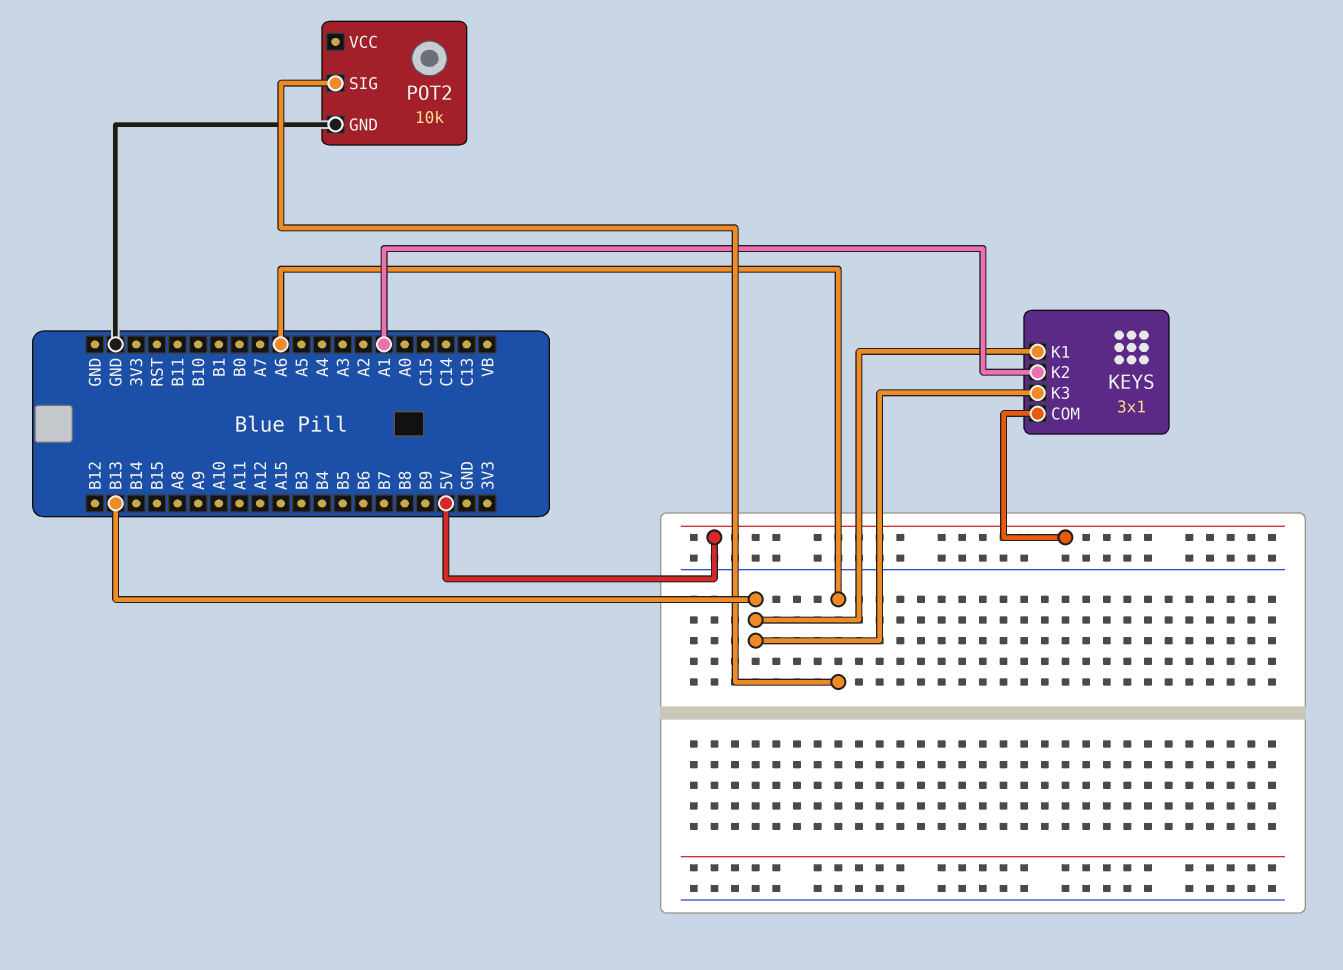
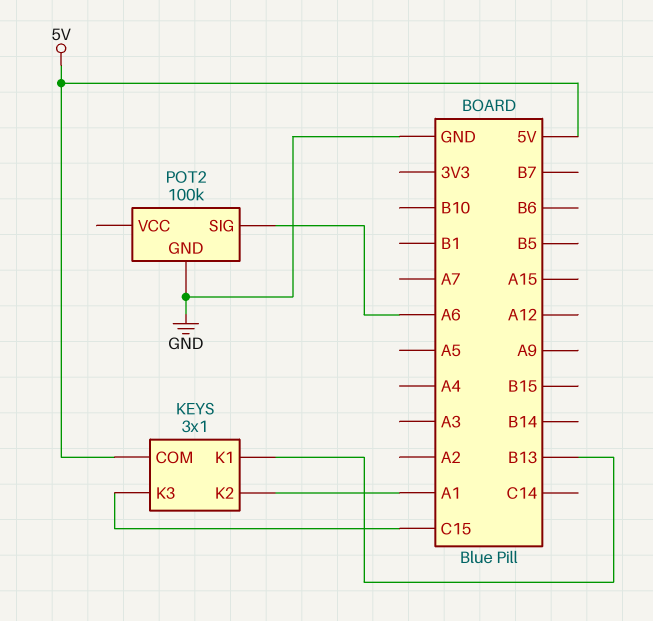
KEYS pin K3: B13 -> C15
POT2: 10k -> 100k

